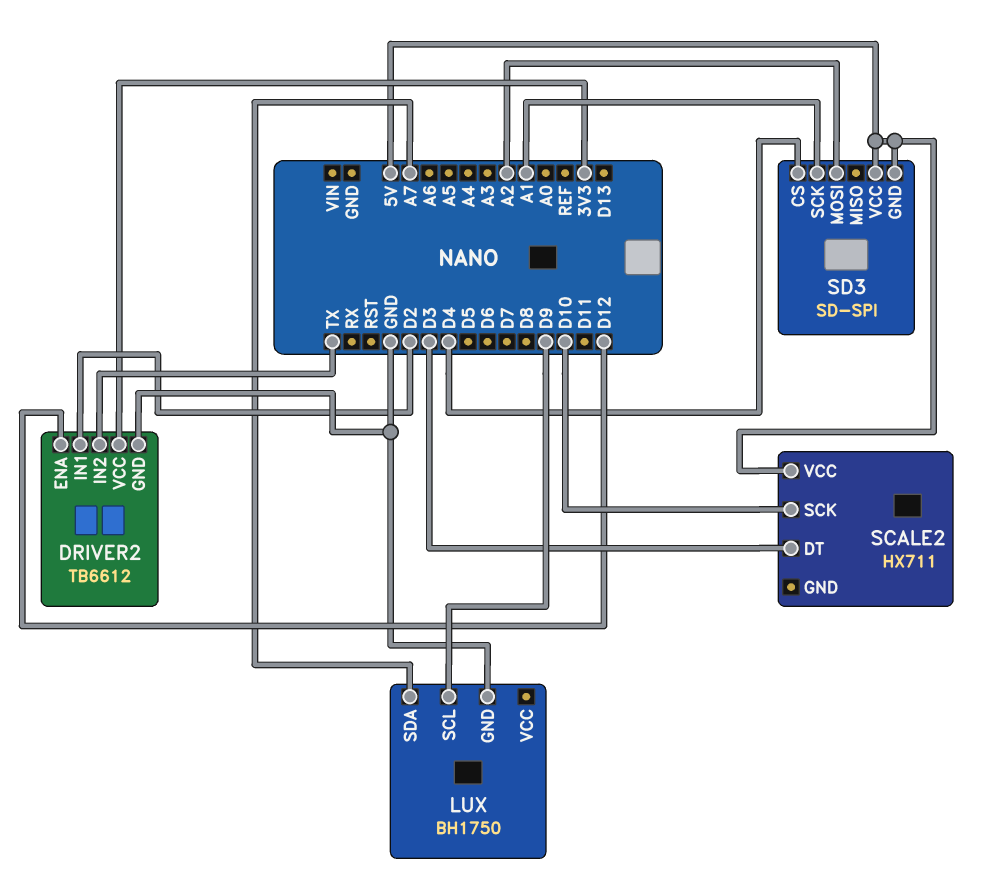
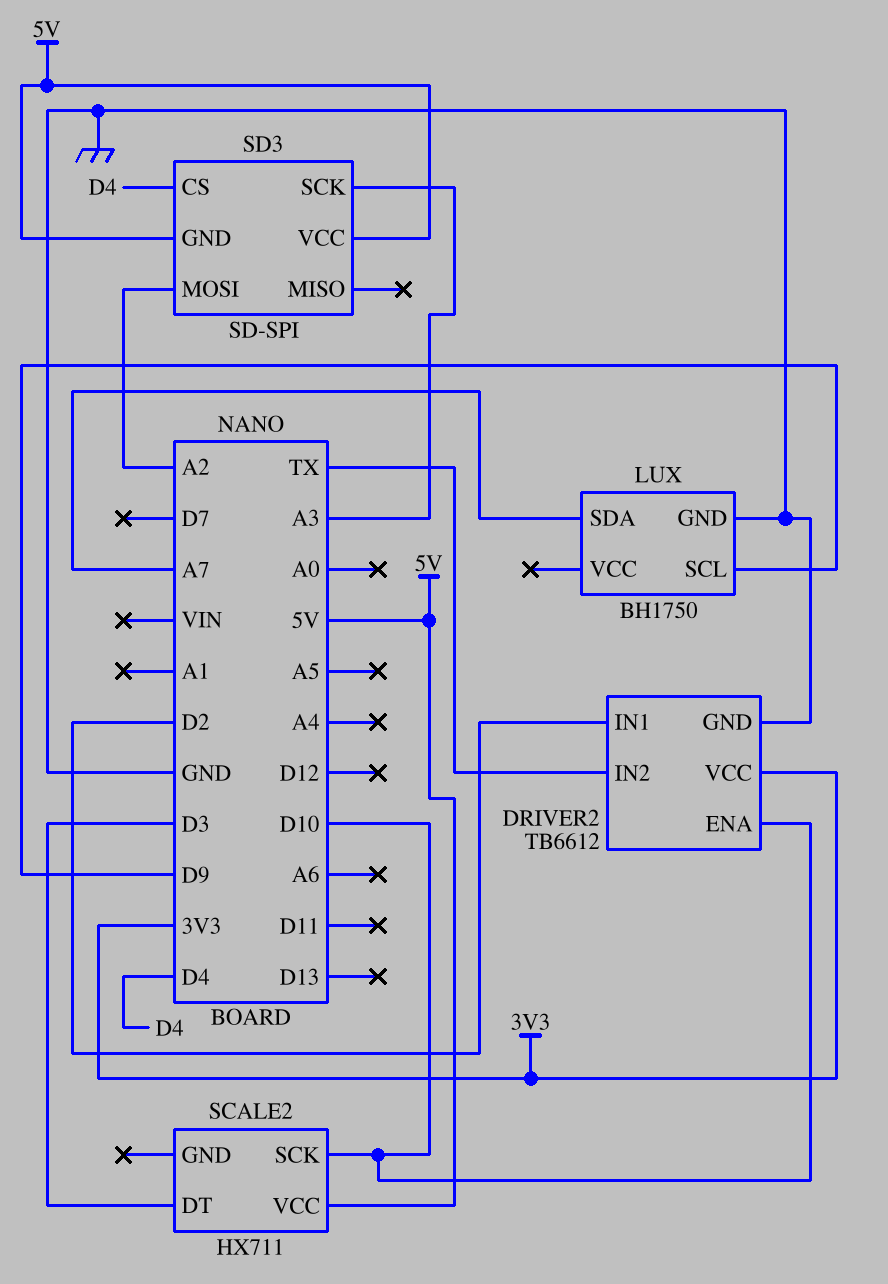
DRIVER2 pin ENA: D12 -> D10
SD3 pin SCK: A1 -> A3

